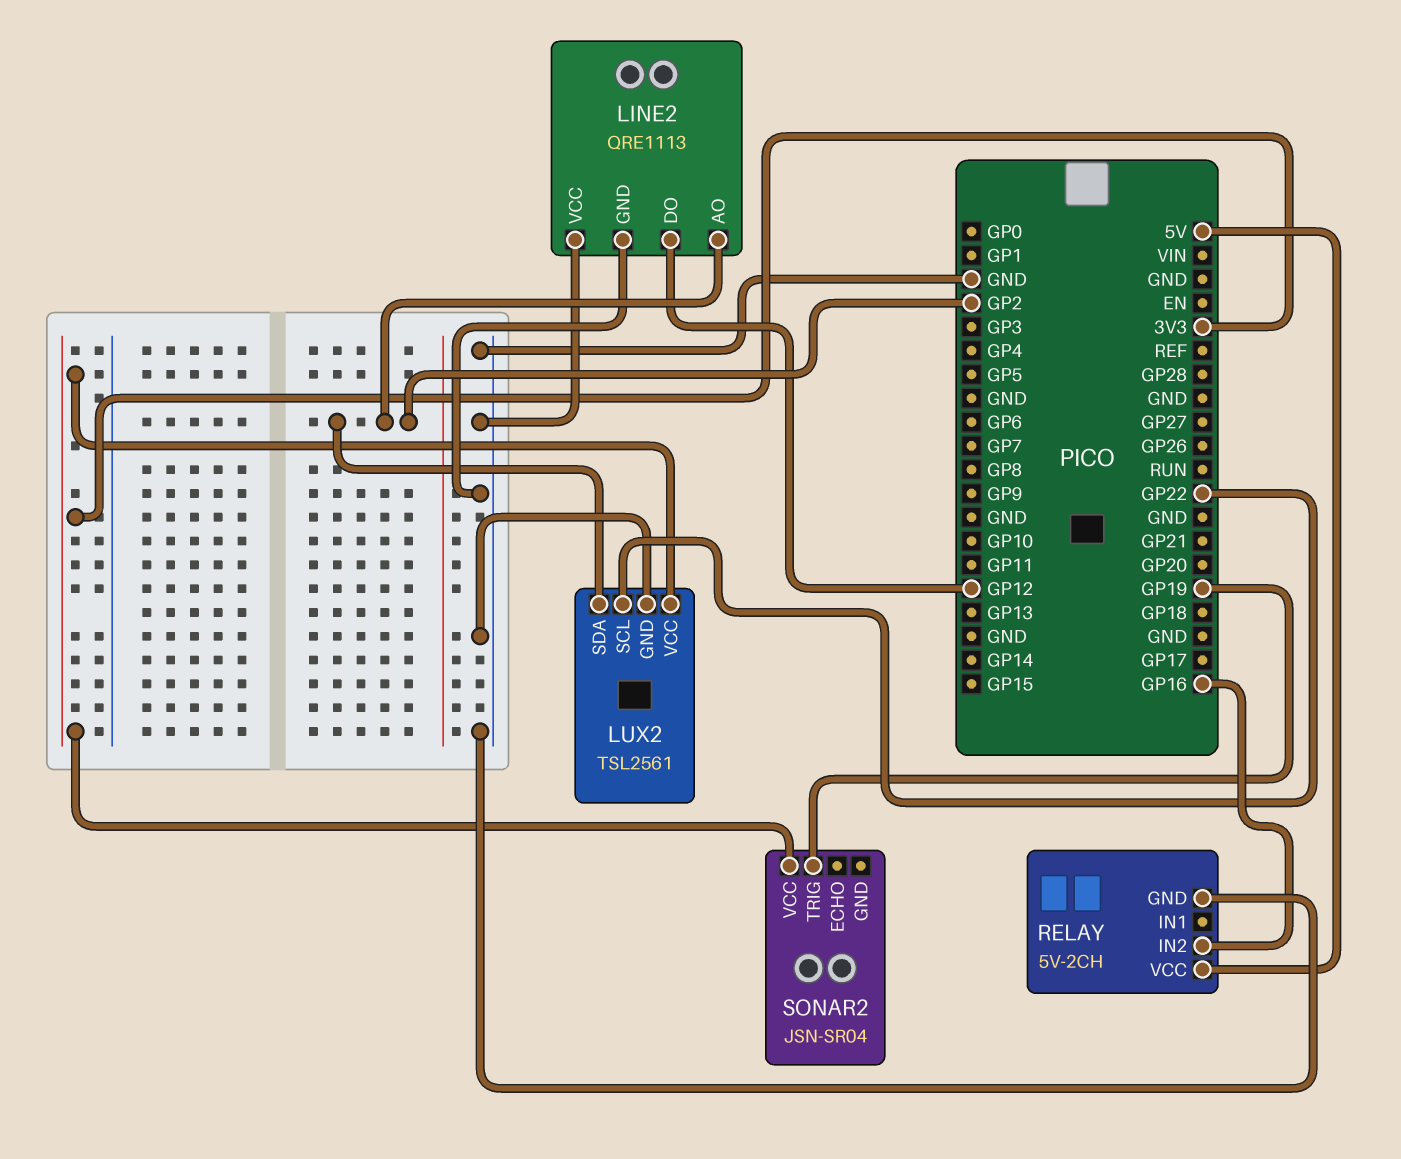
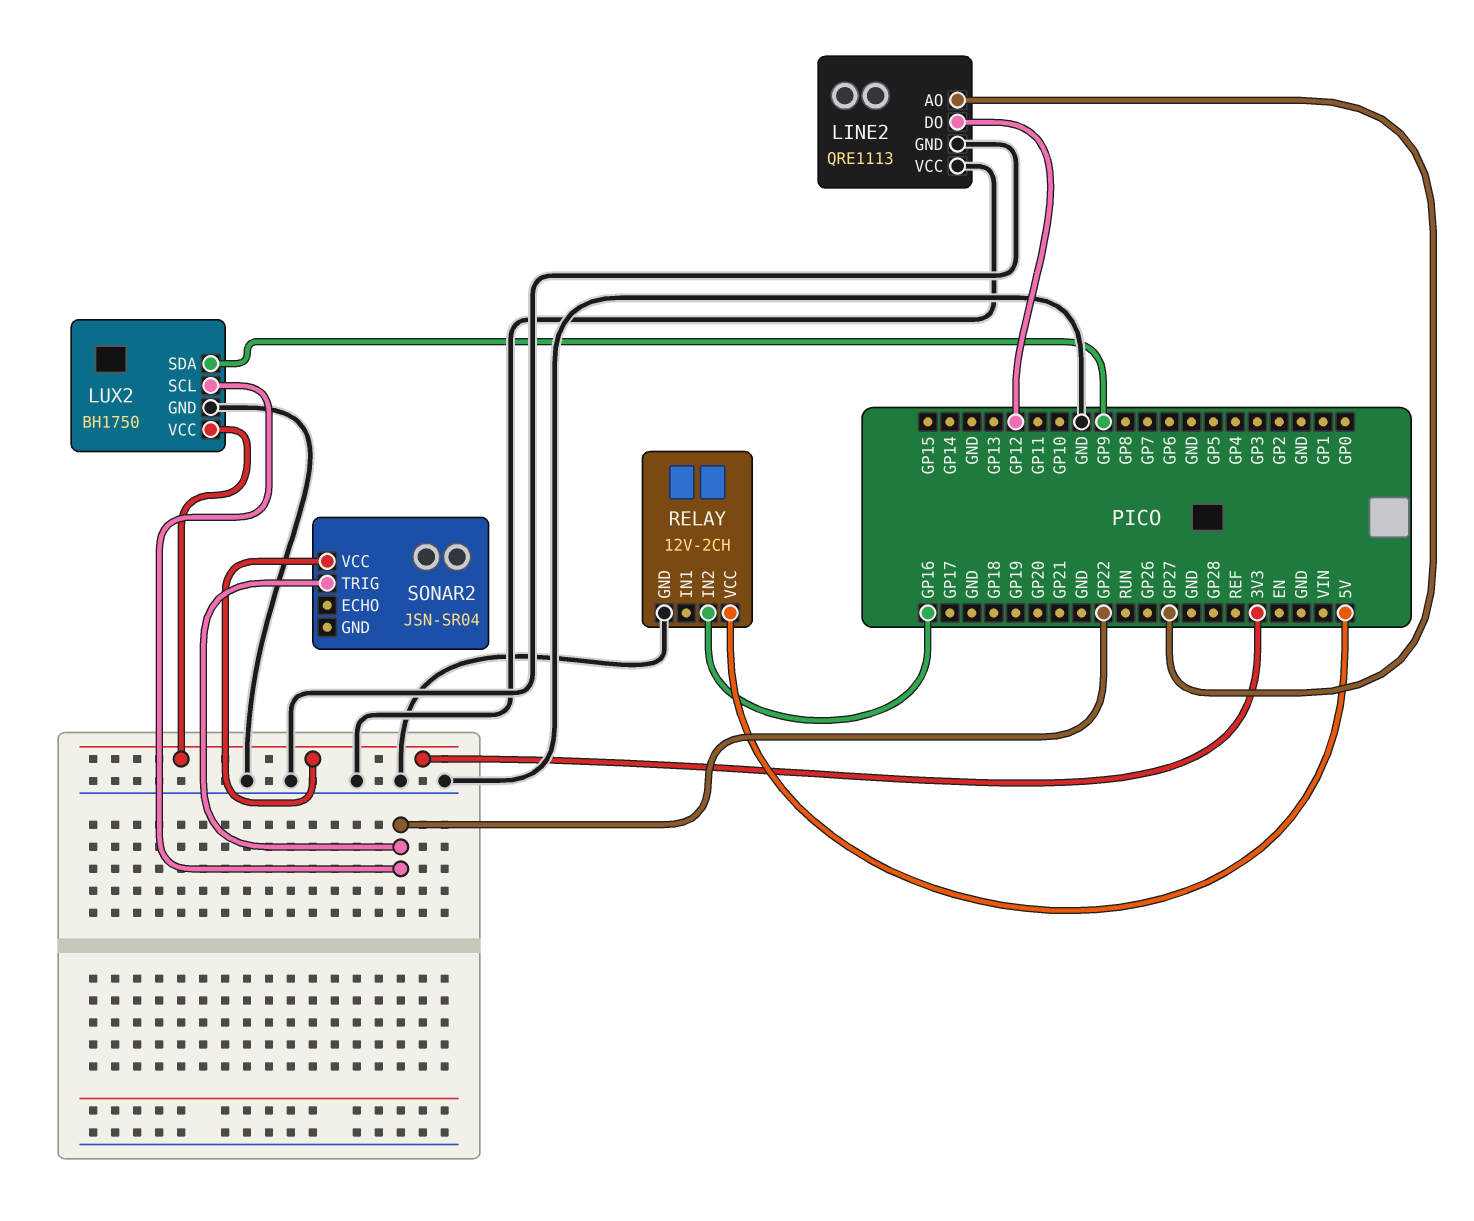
LINE2 pin AO: GP2 -> GP27
LUX2: TSL2561 -> BH1750
LUX2 pin SDA: GP2 -> GP9
RELAY: 5V-2CH -> 12V-2CH
SONAR2 pin TRIG: GP19 -> GP22

